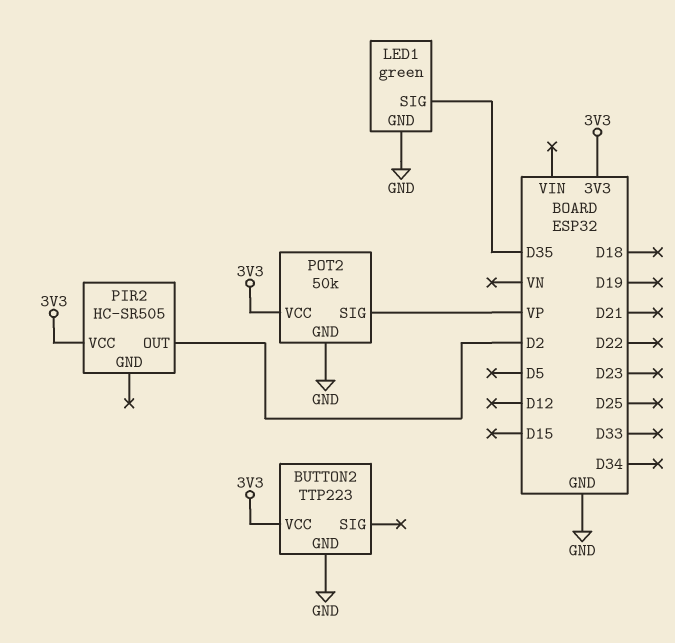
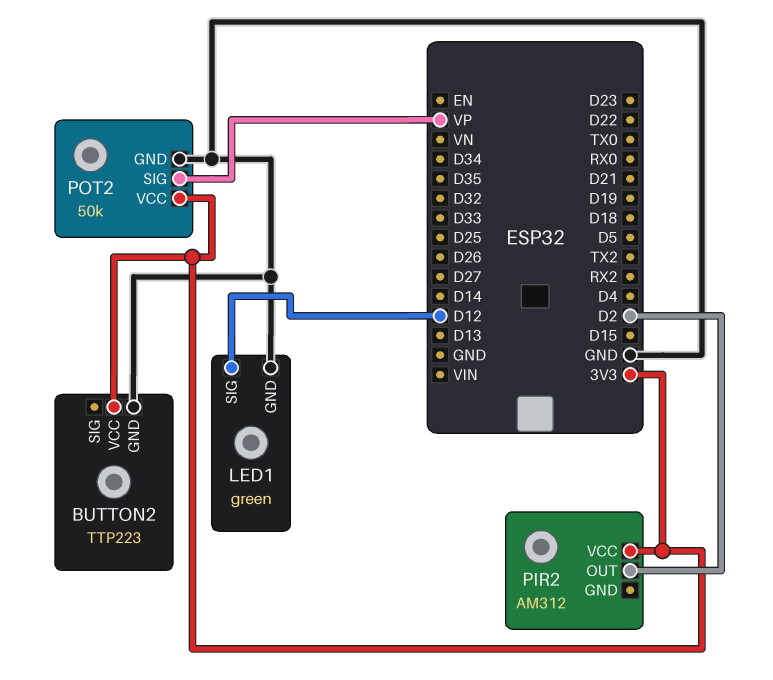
LED1 pin SIG: D35 -> D12
PIR2: HC-SR505 -> AM312

